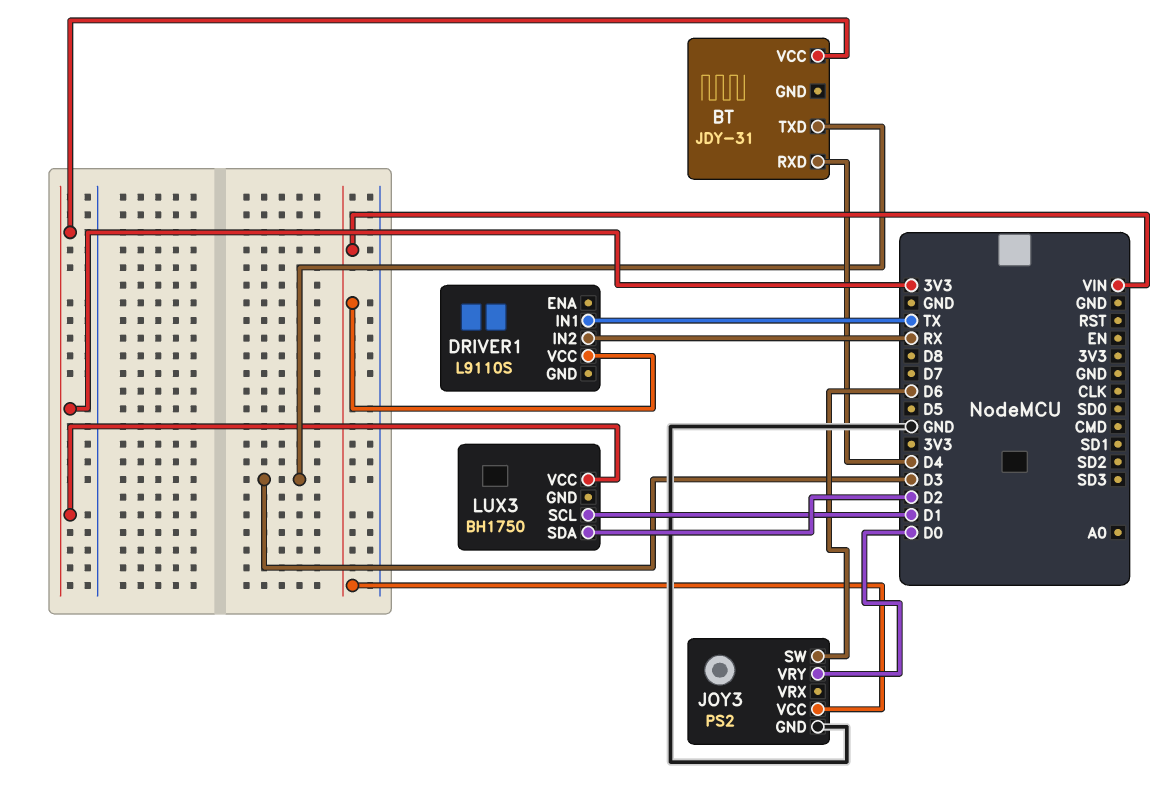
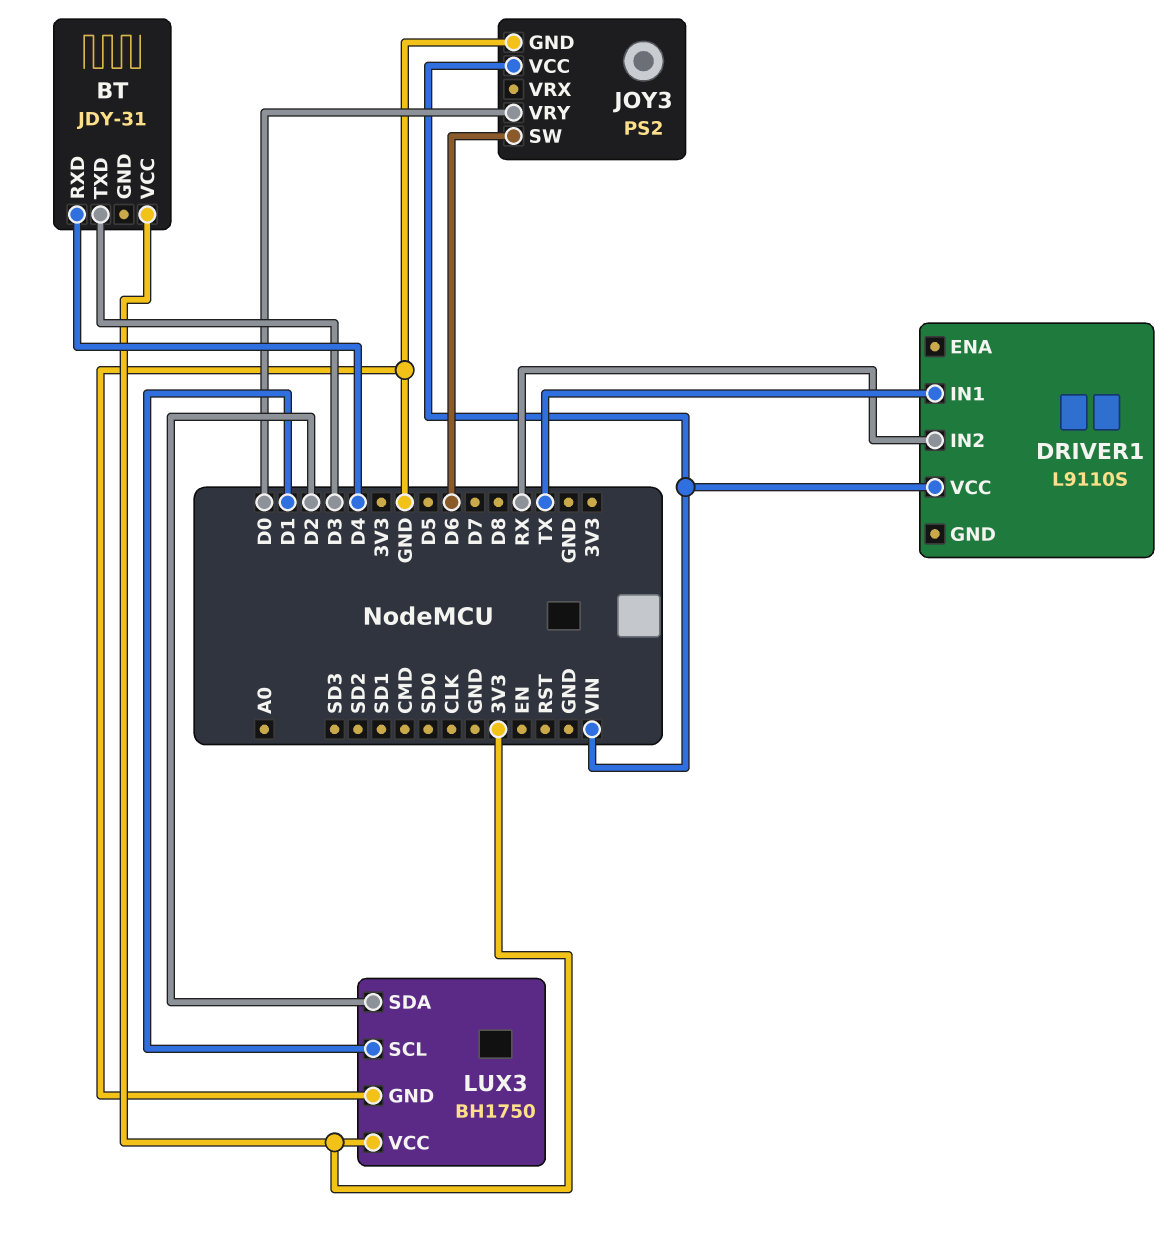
LUX3 pin GND: none -> GND

